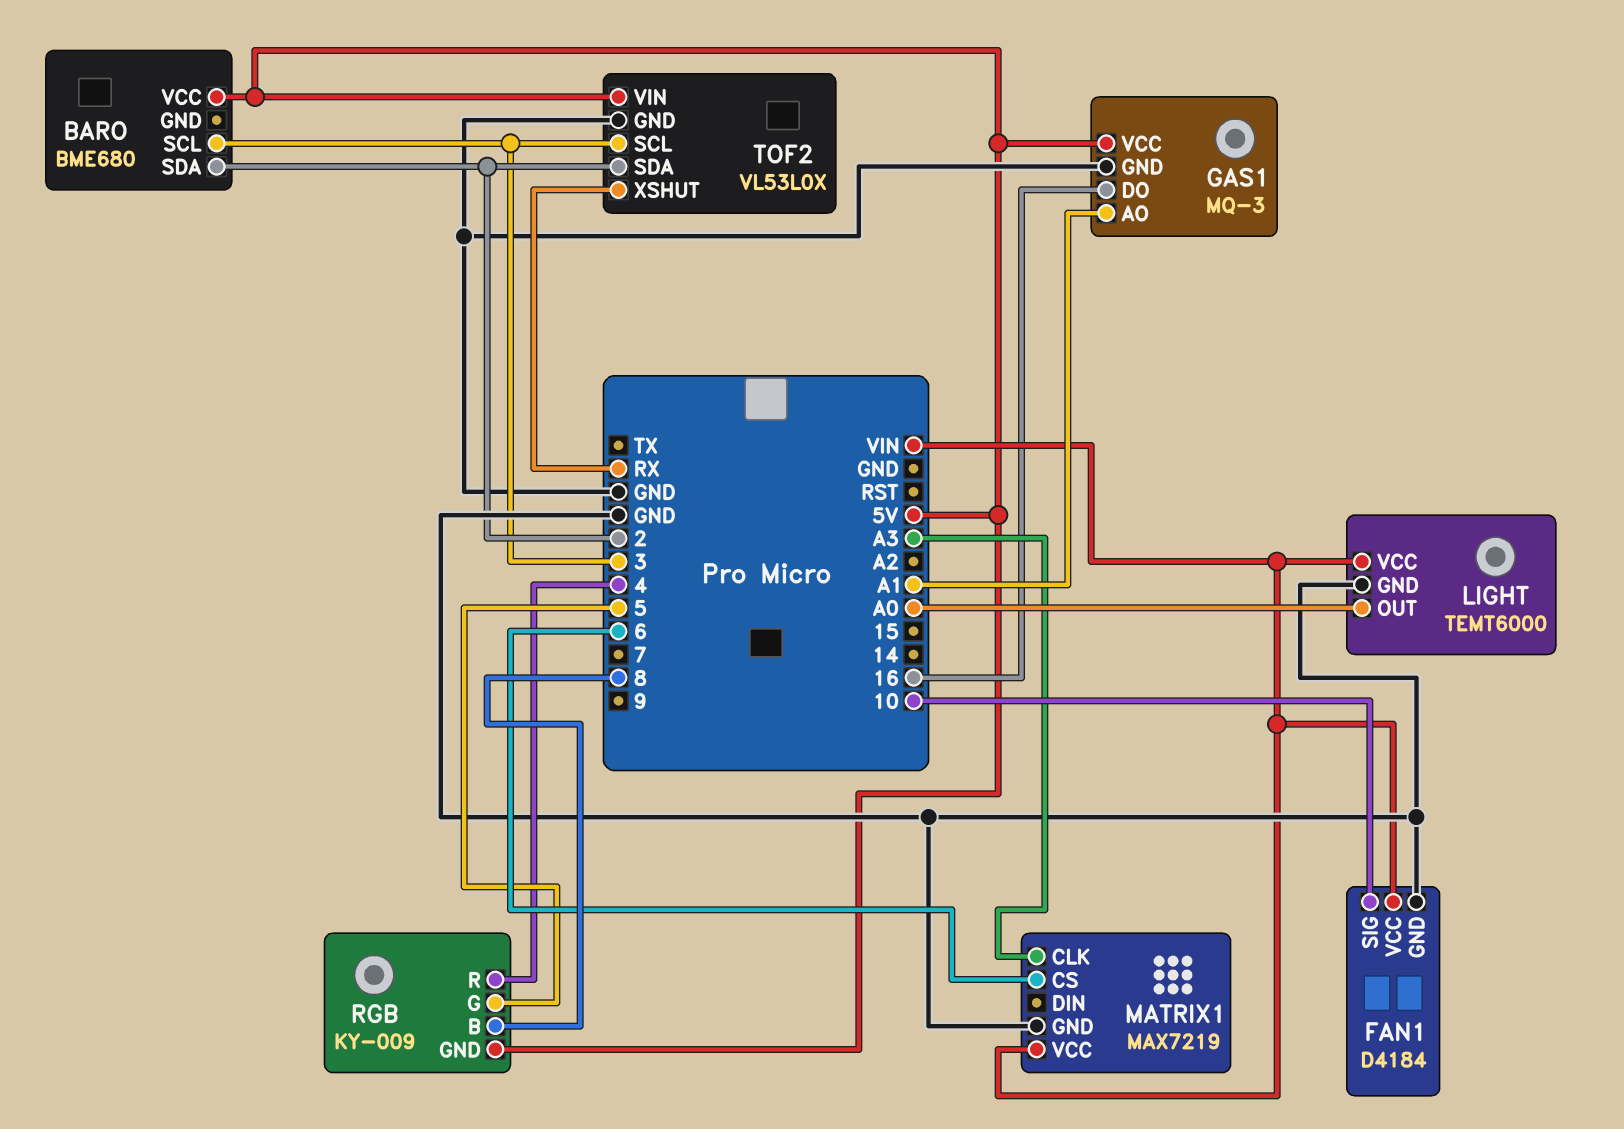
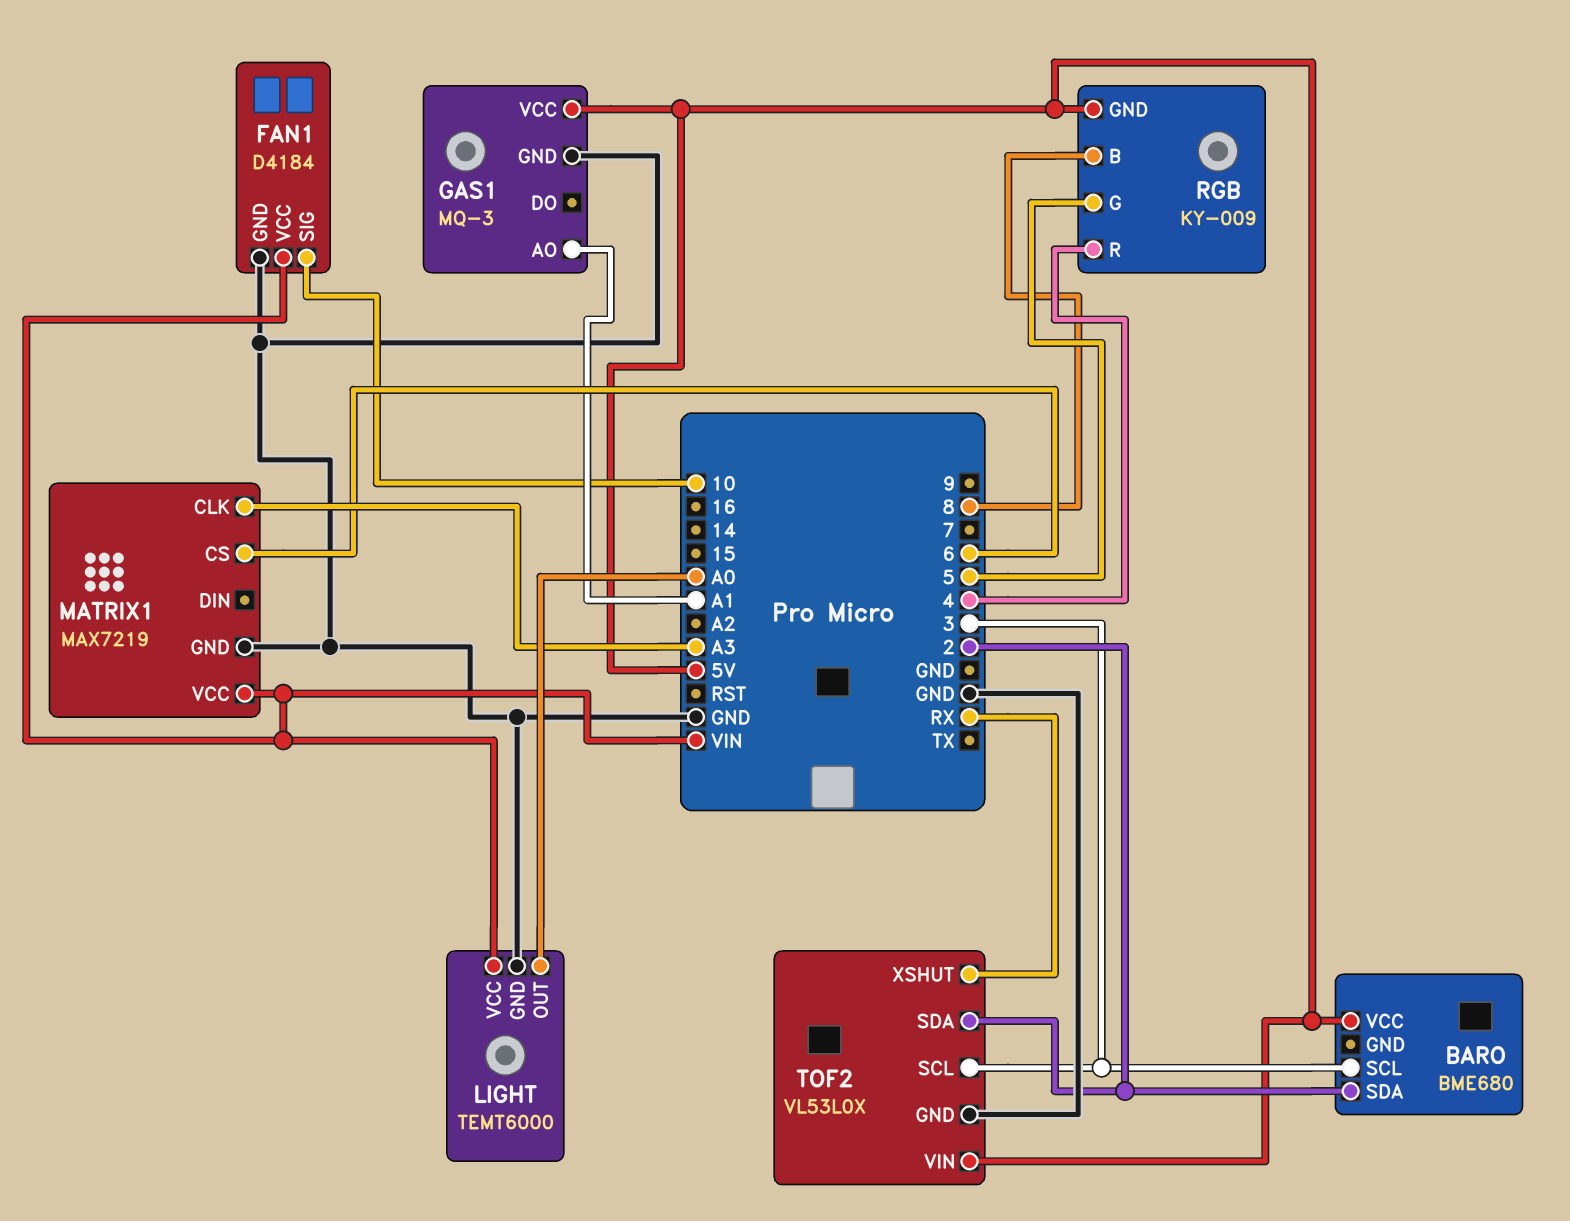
GAS1 pin DO: 16 -> none

